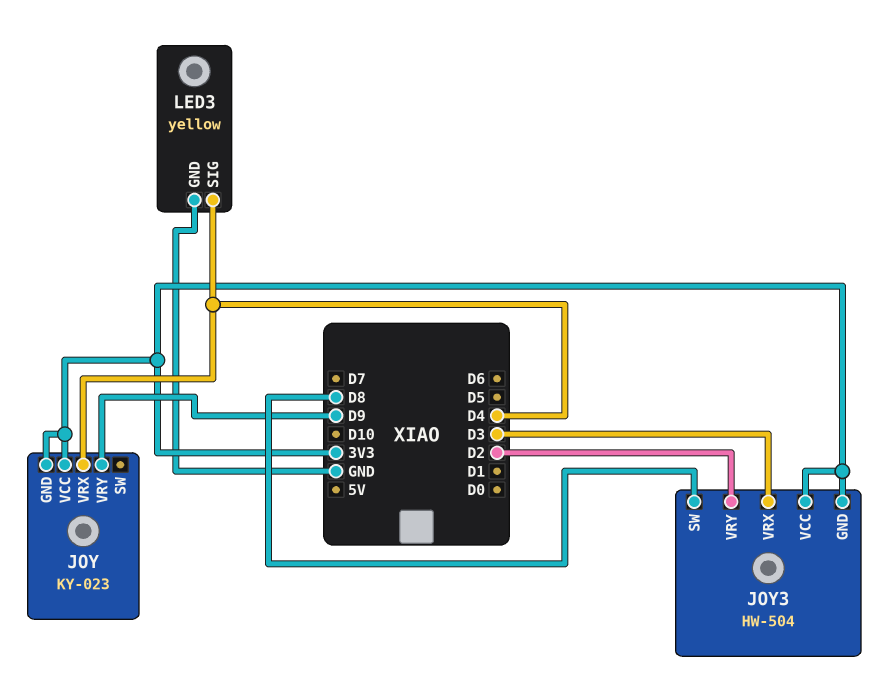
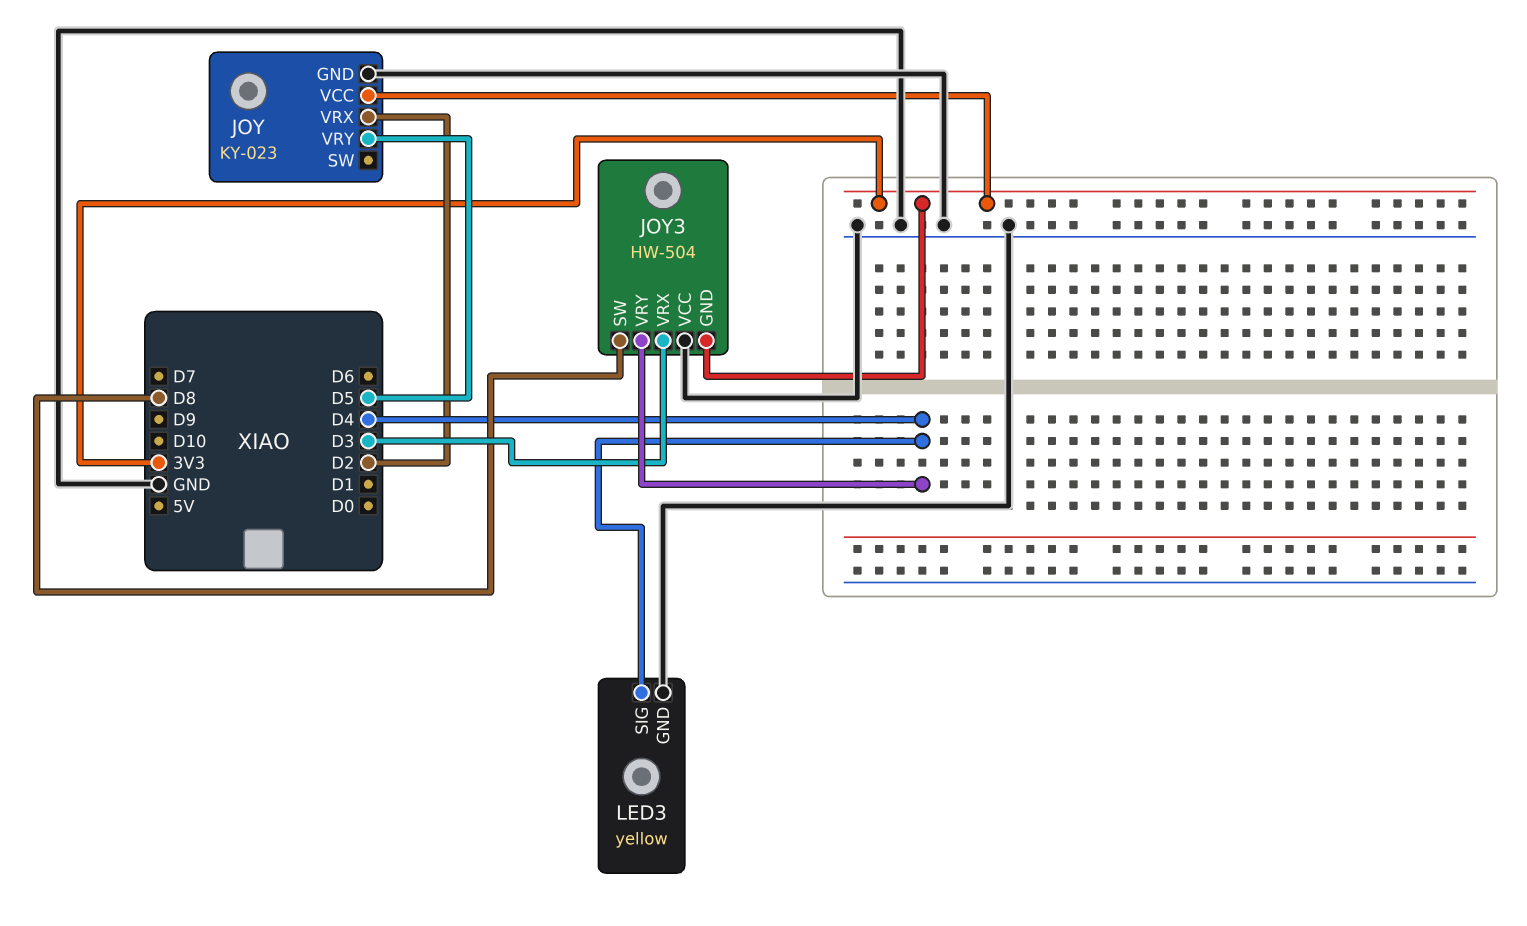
JOY pin GND: 3V3 -> GND
JOY pin VRX: D4 -> D2
JOY pin VRY: D9 -> D5
JOY3 pin VCC: 3V3 -> GND
JOY3 pin VRY: D2 -> D4

